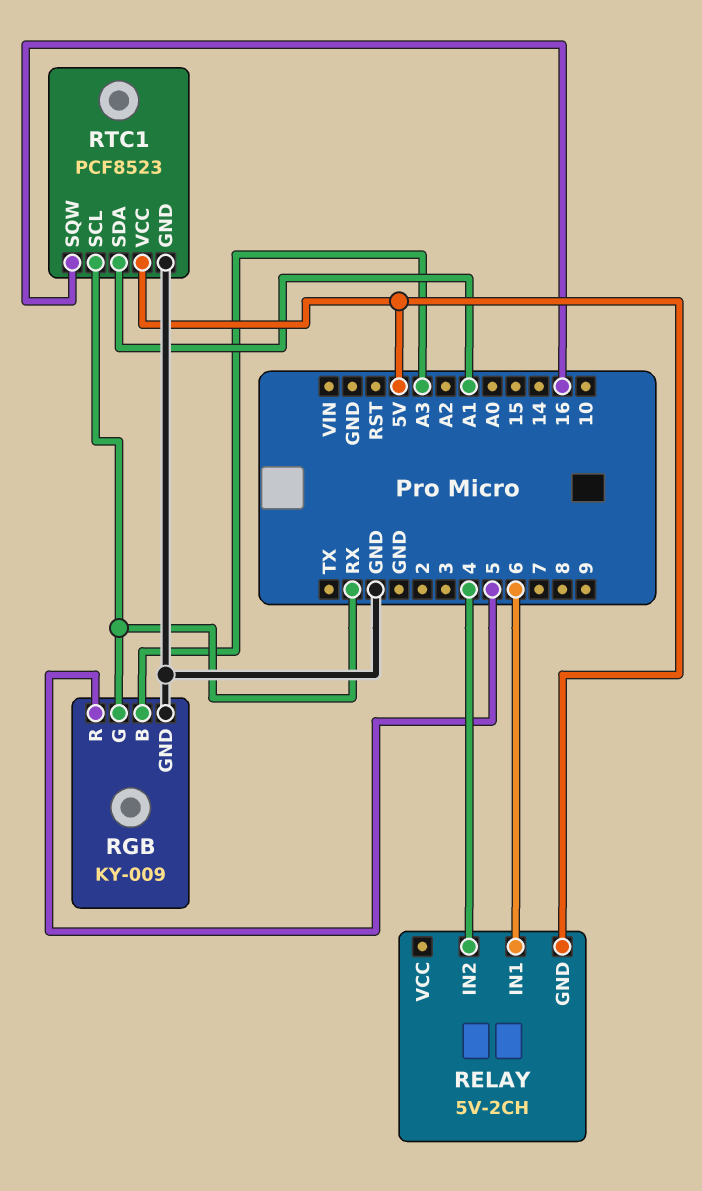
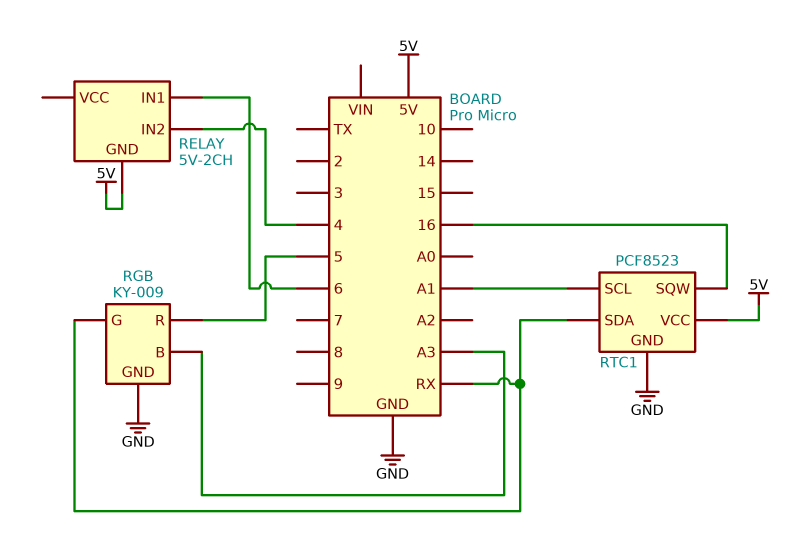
RTC1 pin SCL: RX -> A1
RTC1 pin SDA: A1 -> RX

